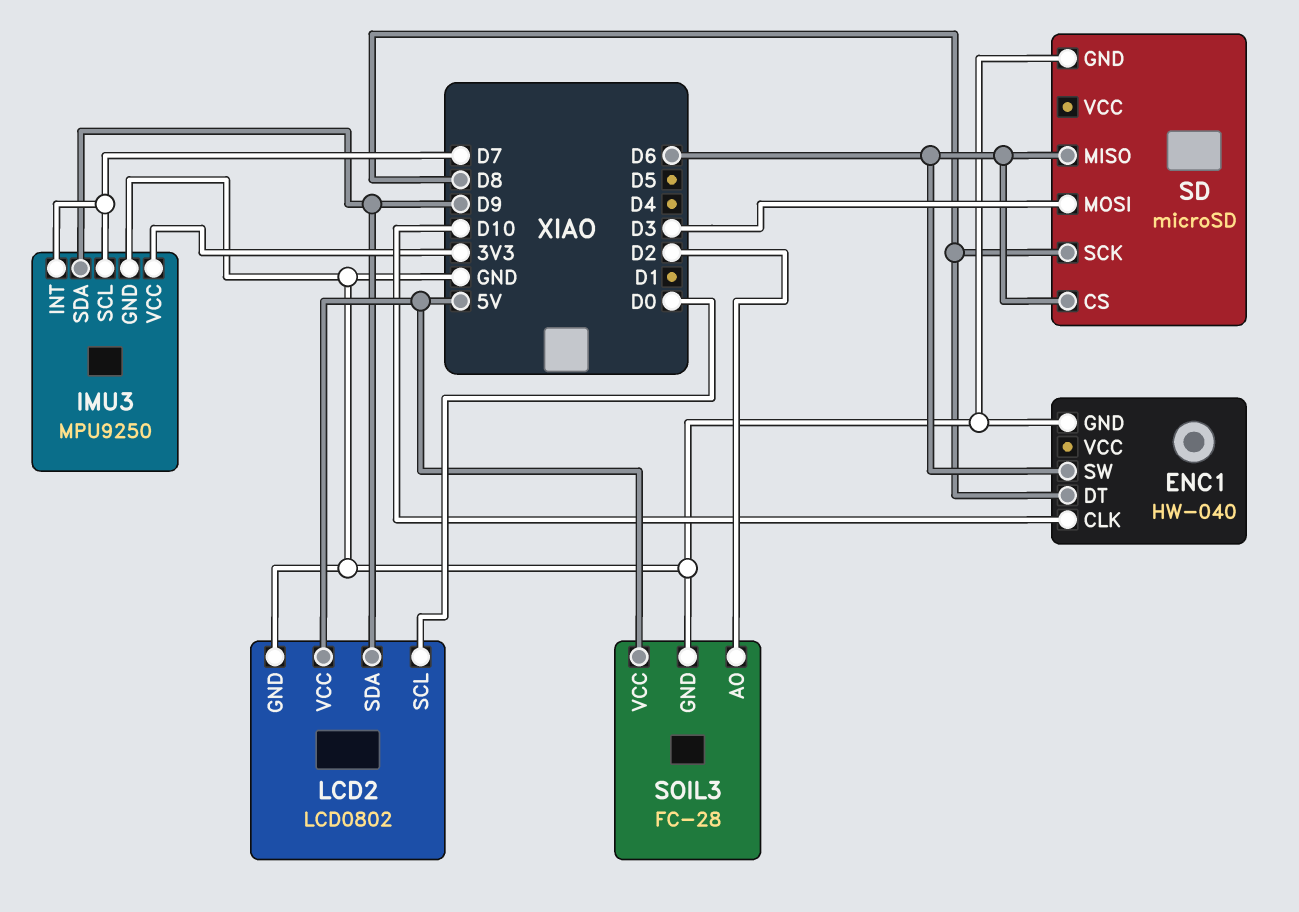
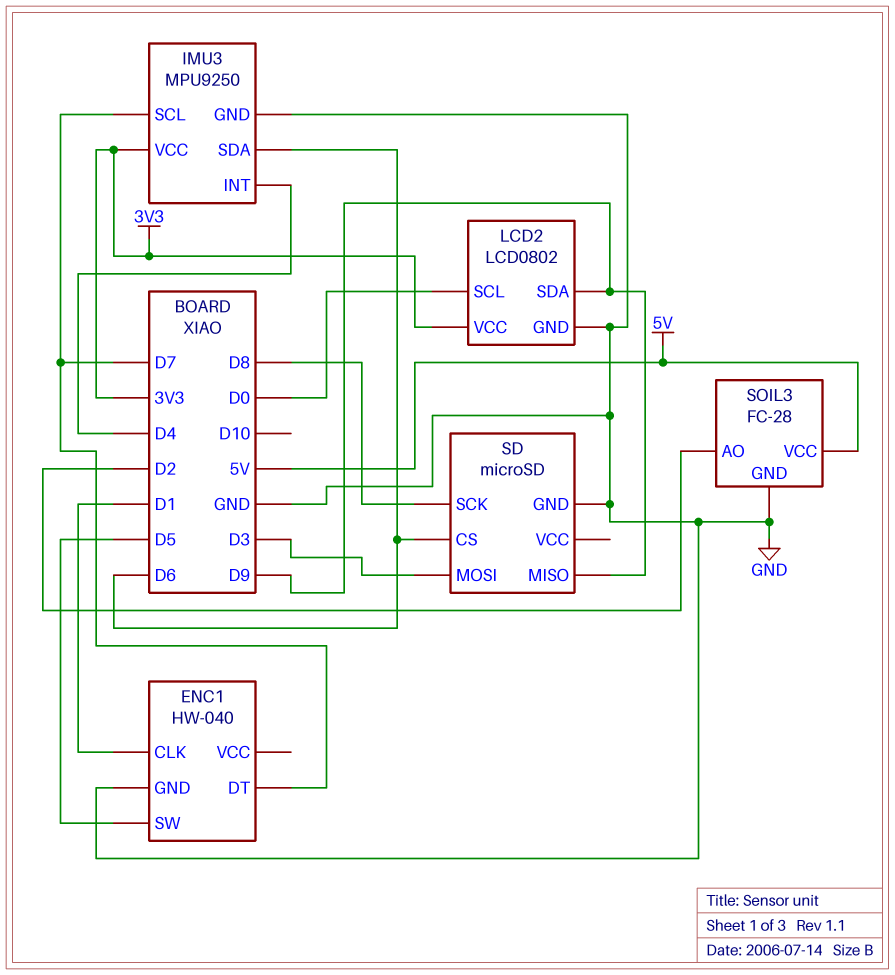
ENC1 pin CLK: D10 -> D1
ENC1 pin DT: D8 -> D7
ENC1 pin SW: D6 -> D5
IMU3 pin INT: D7 -> D4
IMU3 pin SDA: D9 -> D6
LCD2 pin VCC: 5V -> 3V3
SD pin MISO: D6 -> D9

